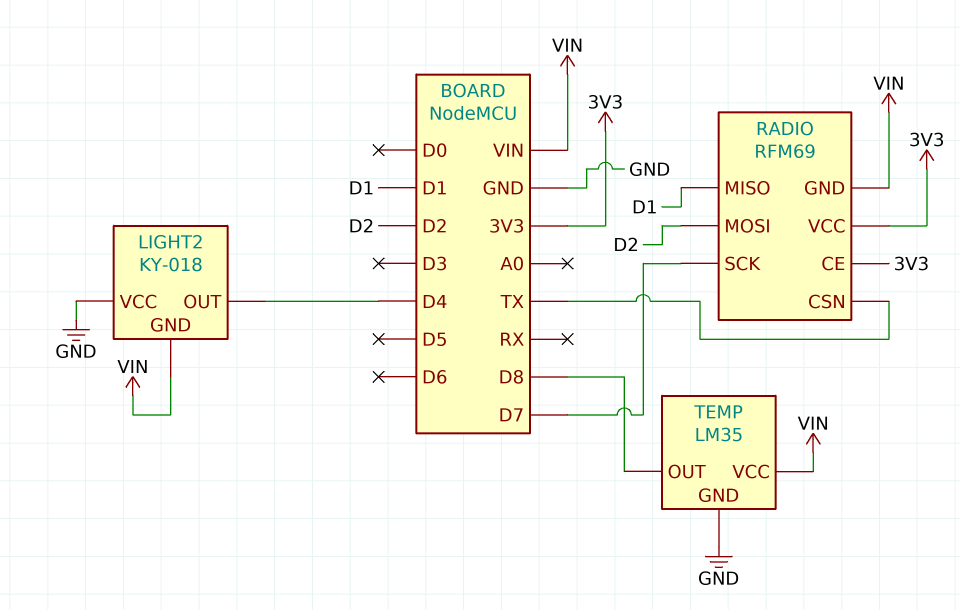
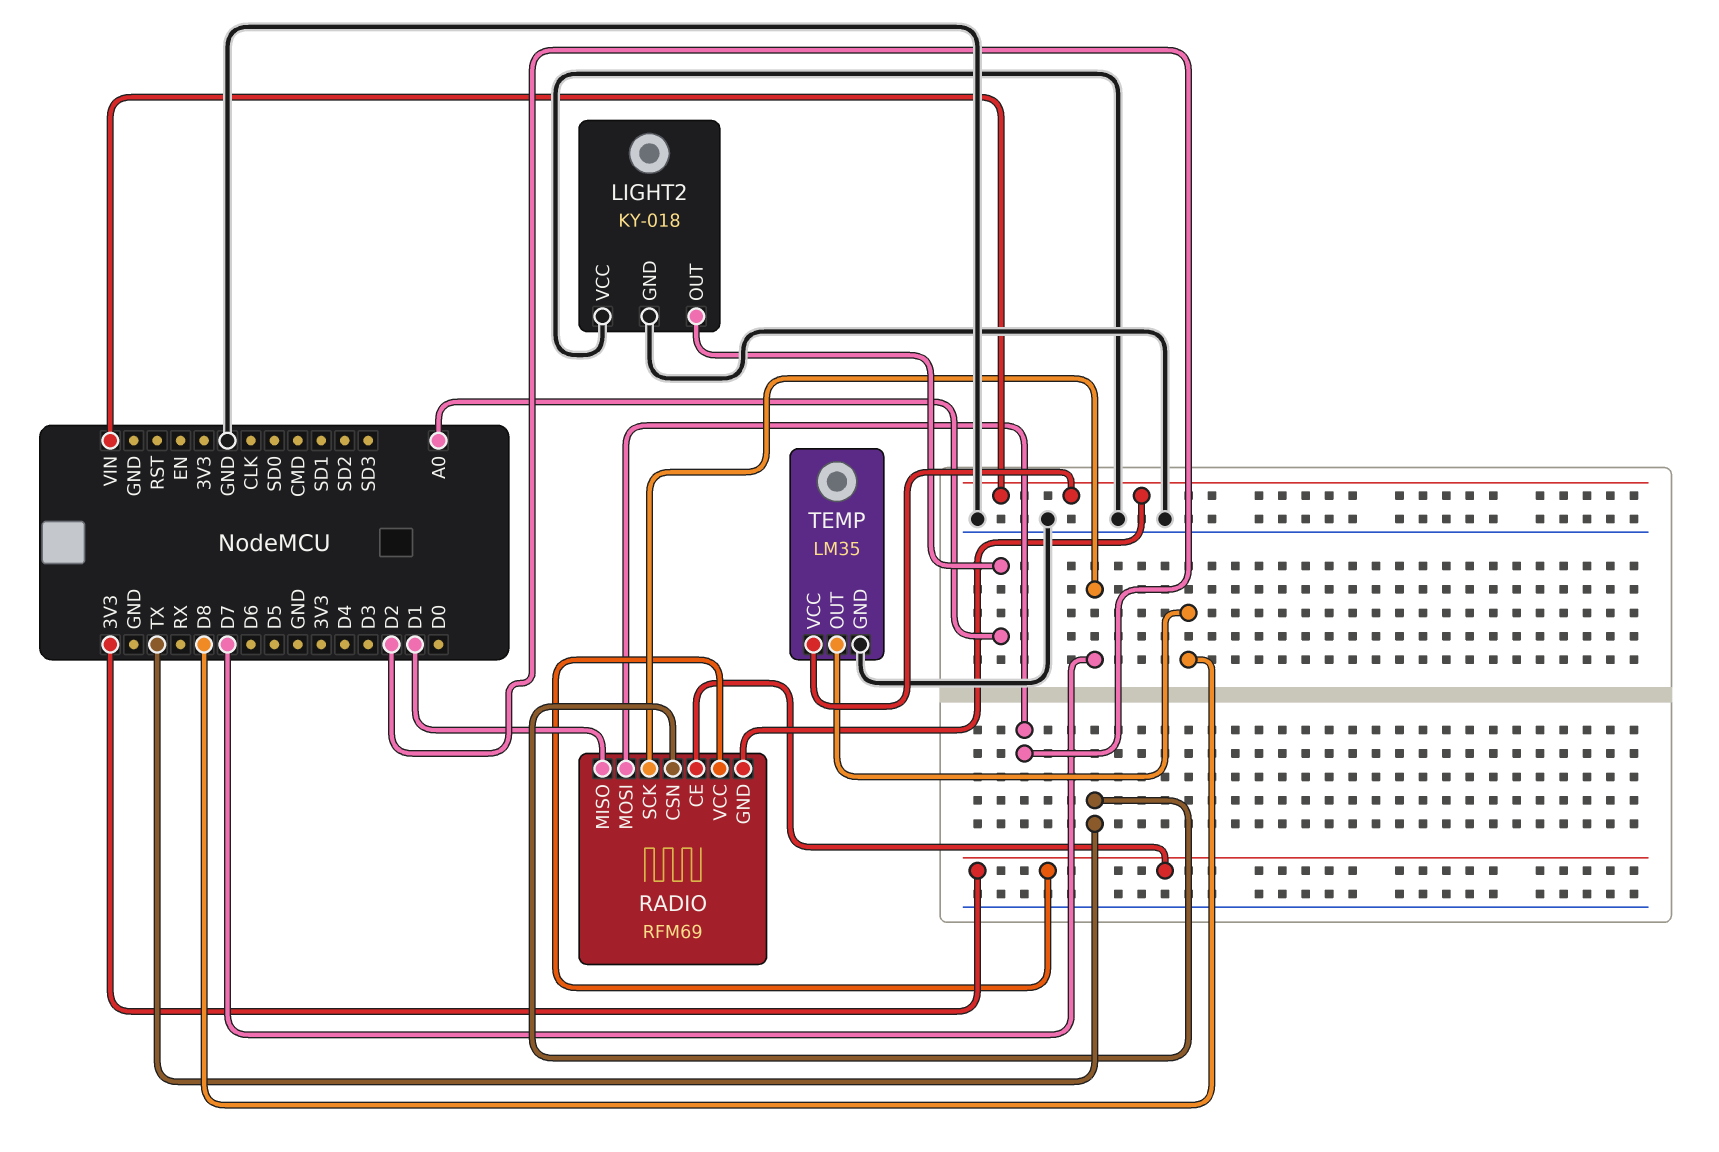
LIGHT2 pin GND: VIN -> GND
LIGHT2 pin OUT: D4 -> A0

